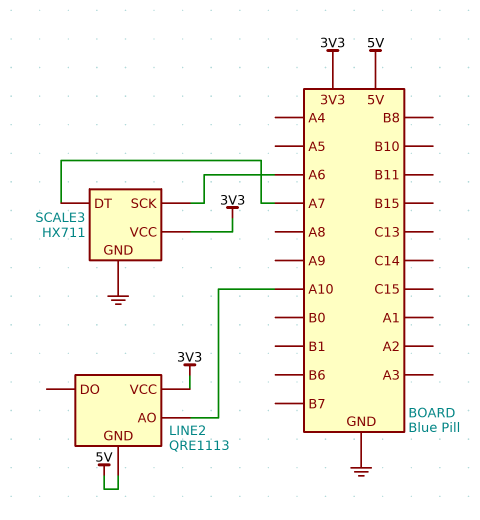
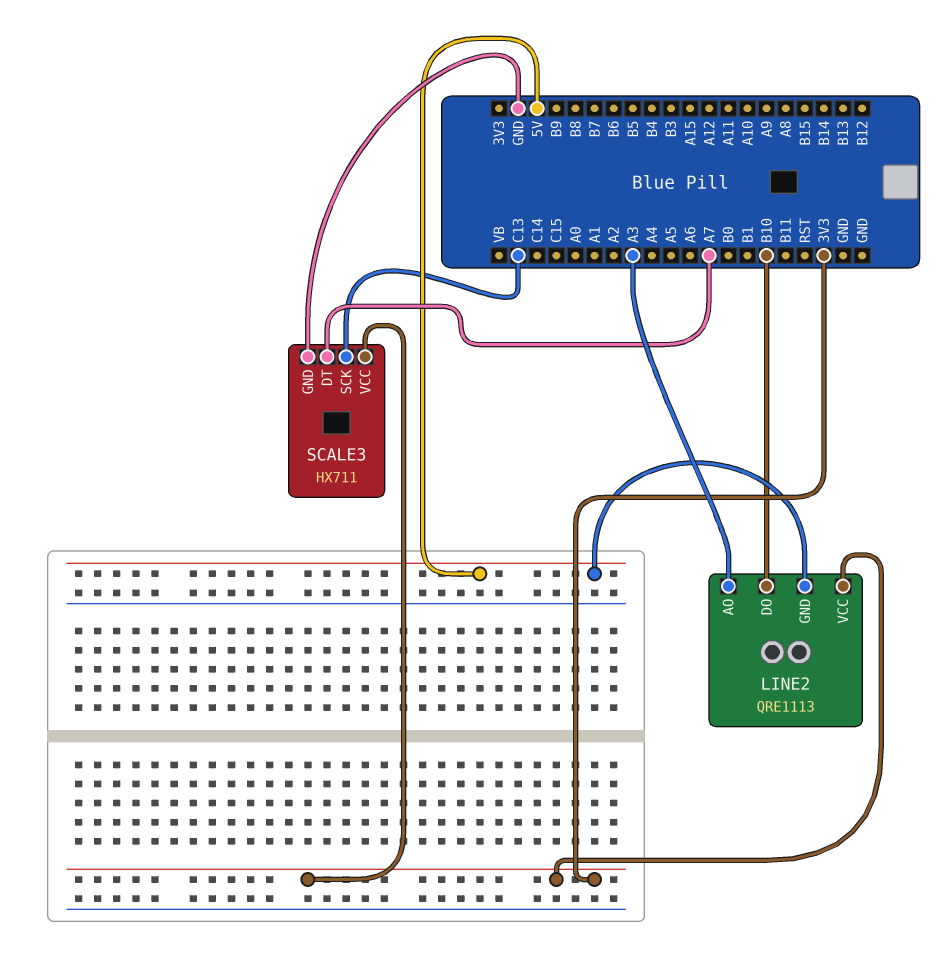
LINE2 pin AO: A10 -> A3
LINE2 pin DO: none -> B10
SCALE3 pin SCK: A6 -> C13

